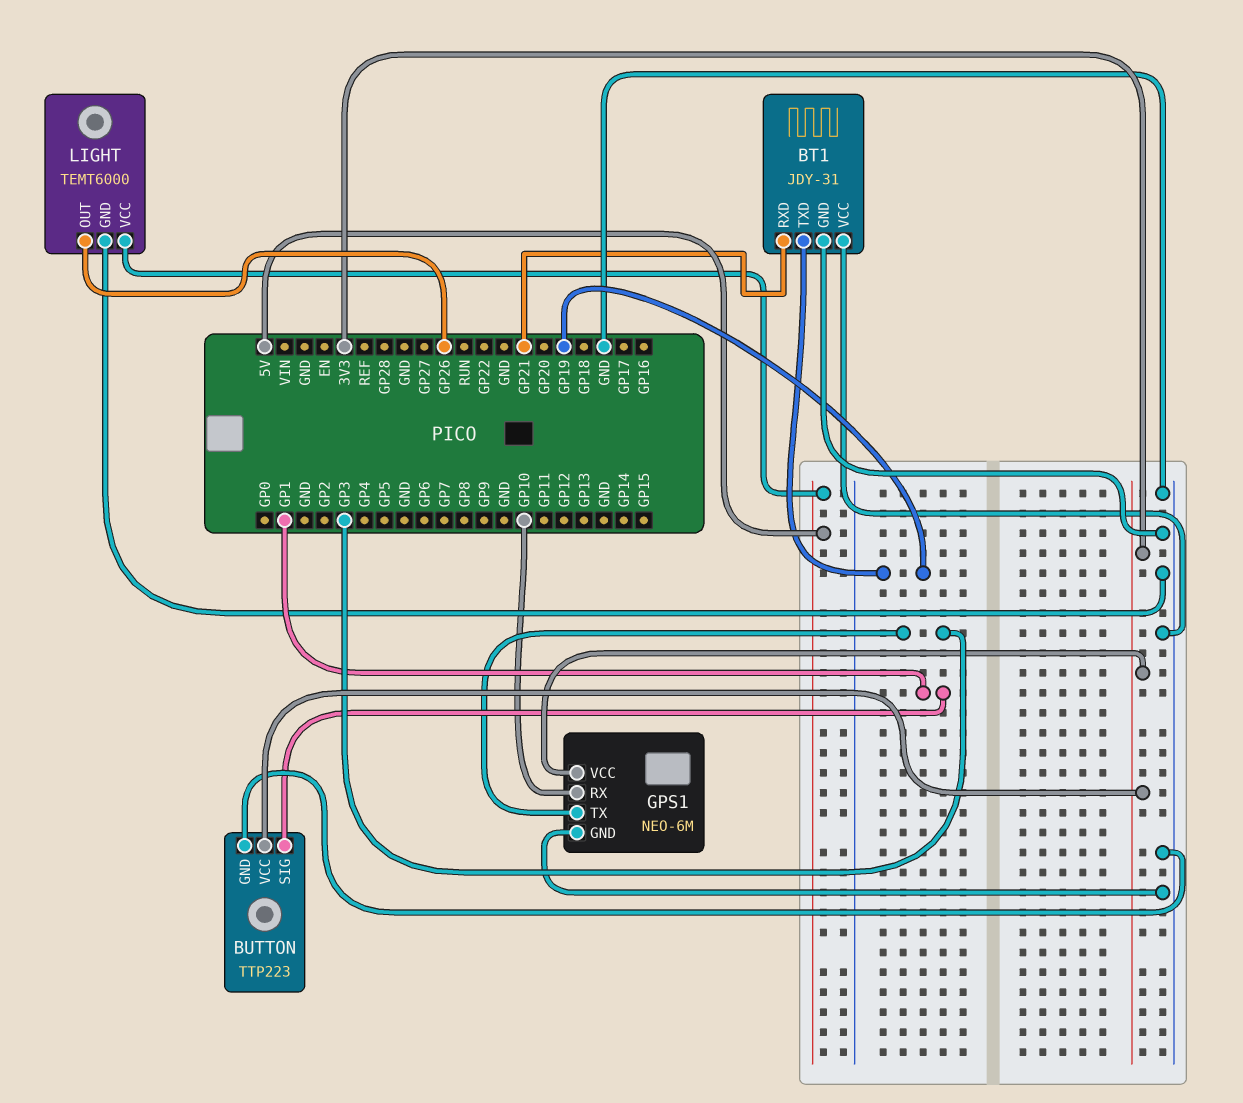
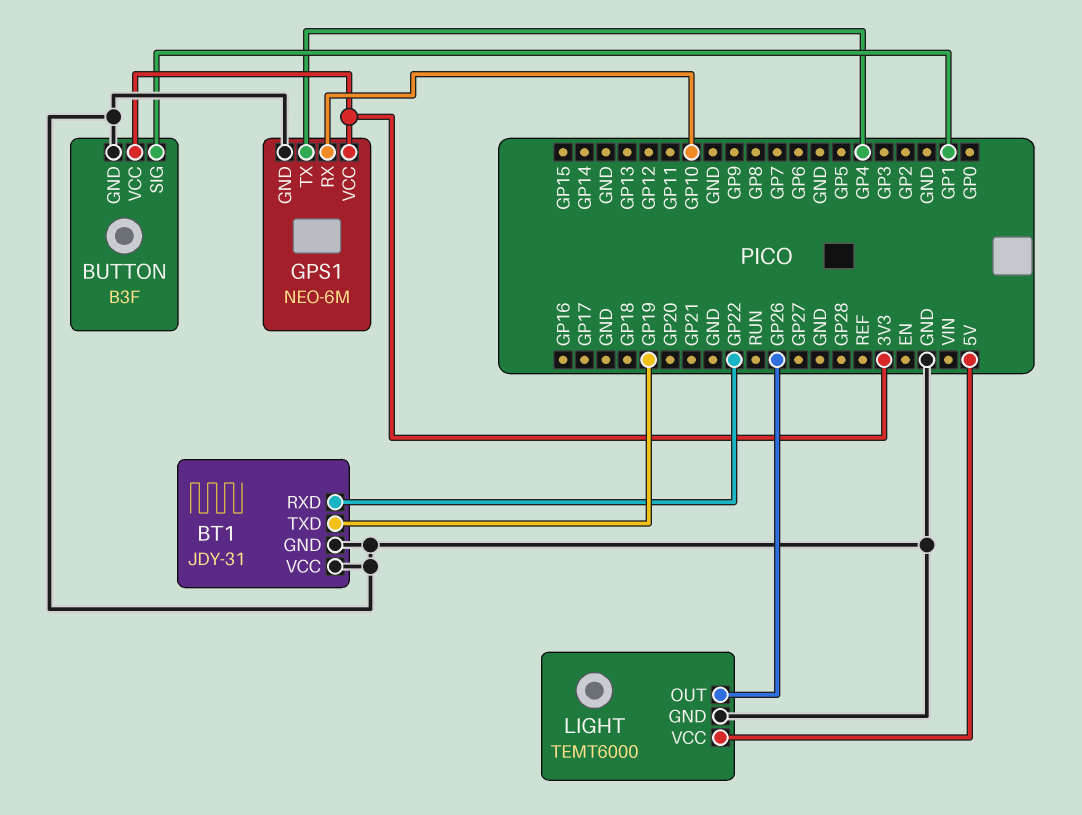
BT1 pin RXD: GP21 -> GP22
BUTTON: TTP223 -> B3F
GPS1 pin TX: GP3 -> GP4

